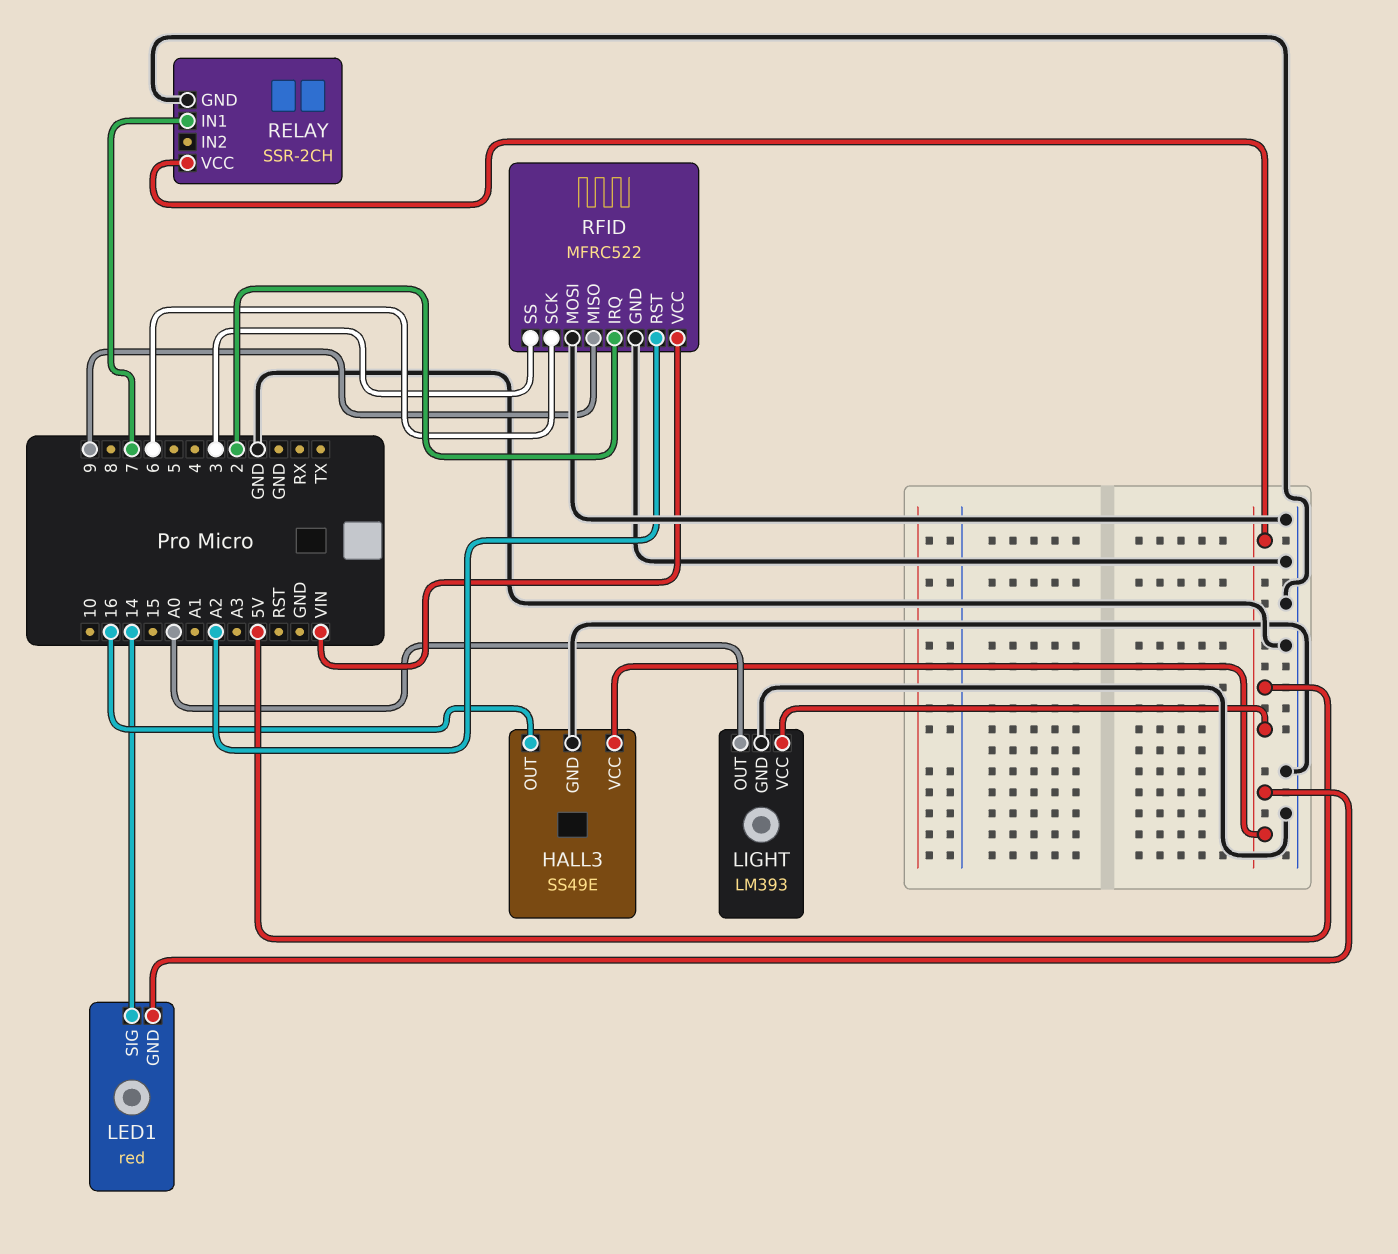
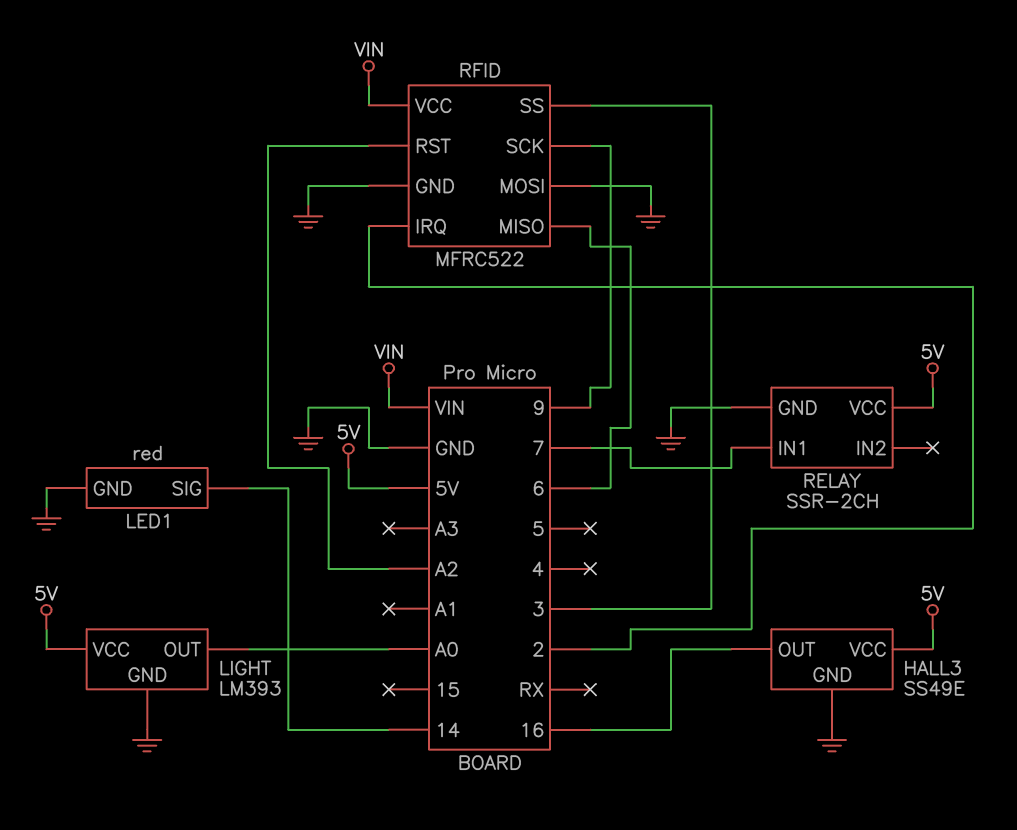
LED1 pin GND: 5V -> GND
RFID pin MISO: 9 -> 6
RFID pin SCK: 6 -> 9

